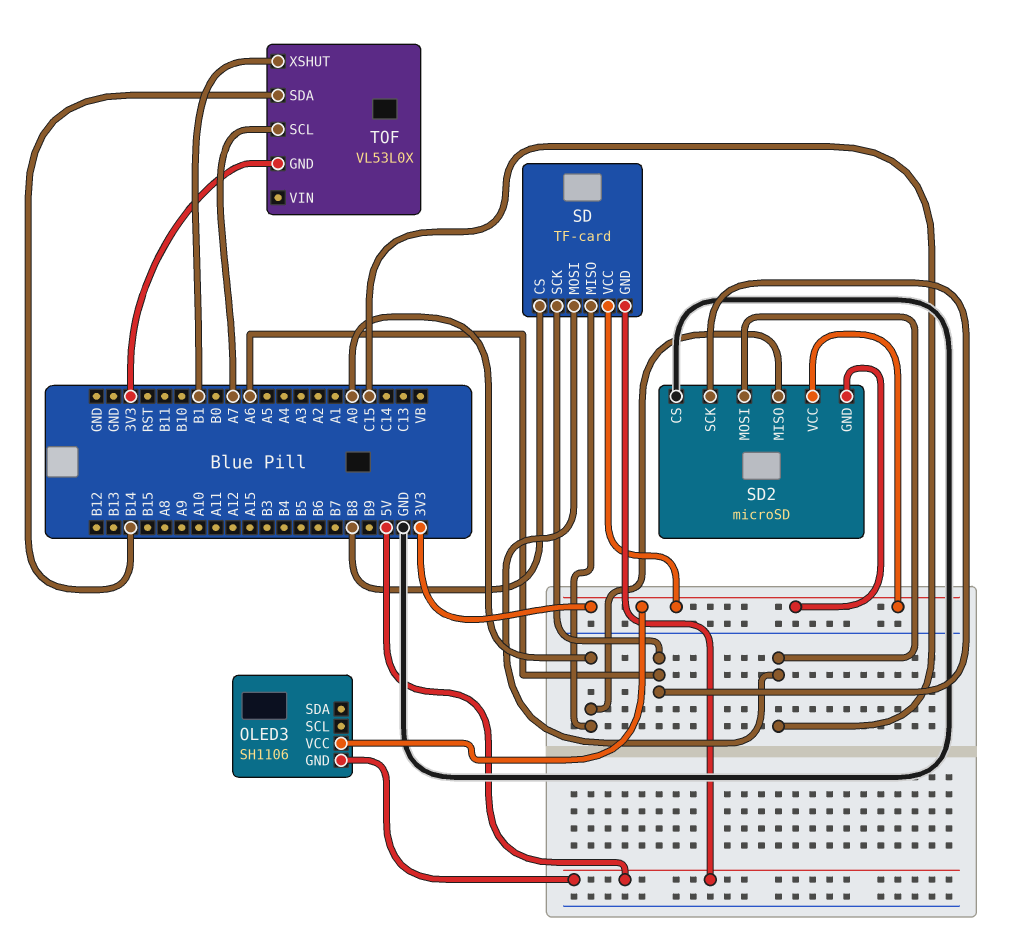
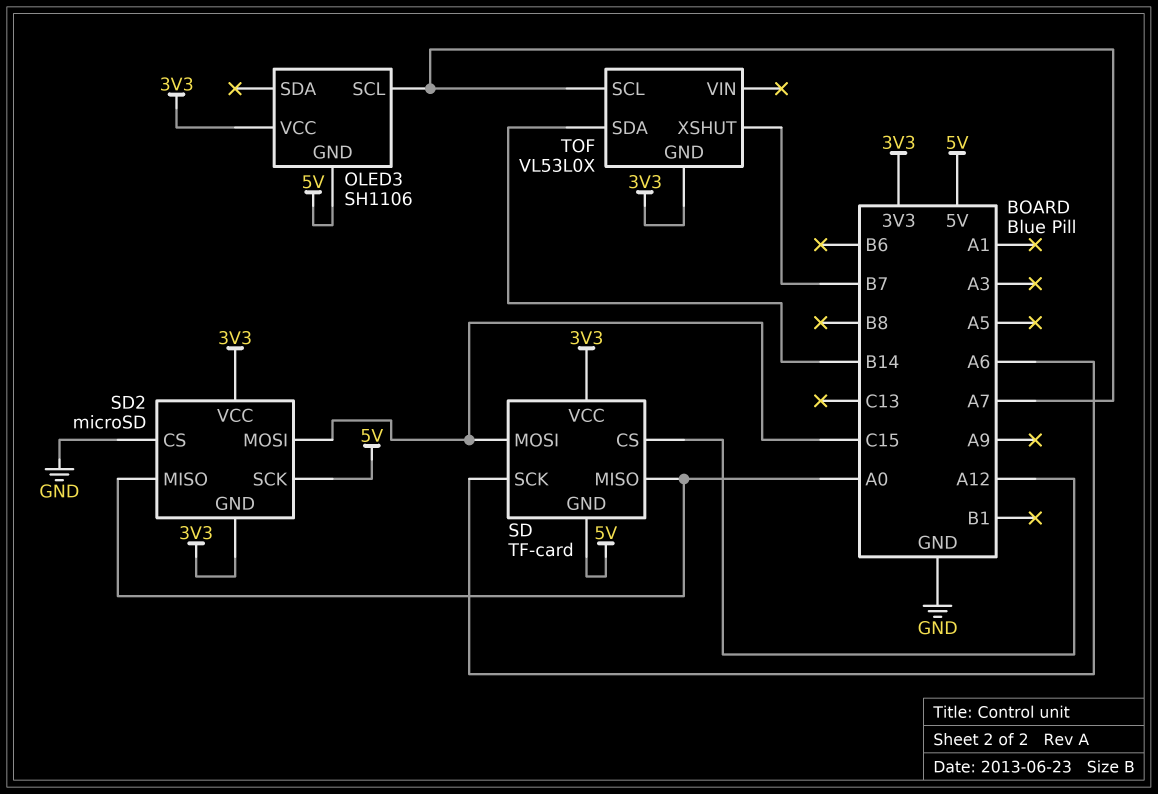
OLED3 pin SCL: none -> A7
SD pin CS: B8 -> A12
SD2 pin SCK: A6 -> 5V
TOF pin XSHUT: B1 -> B7

